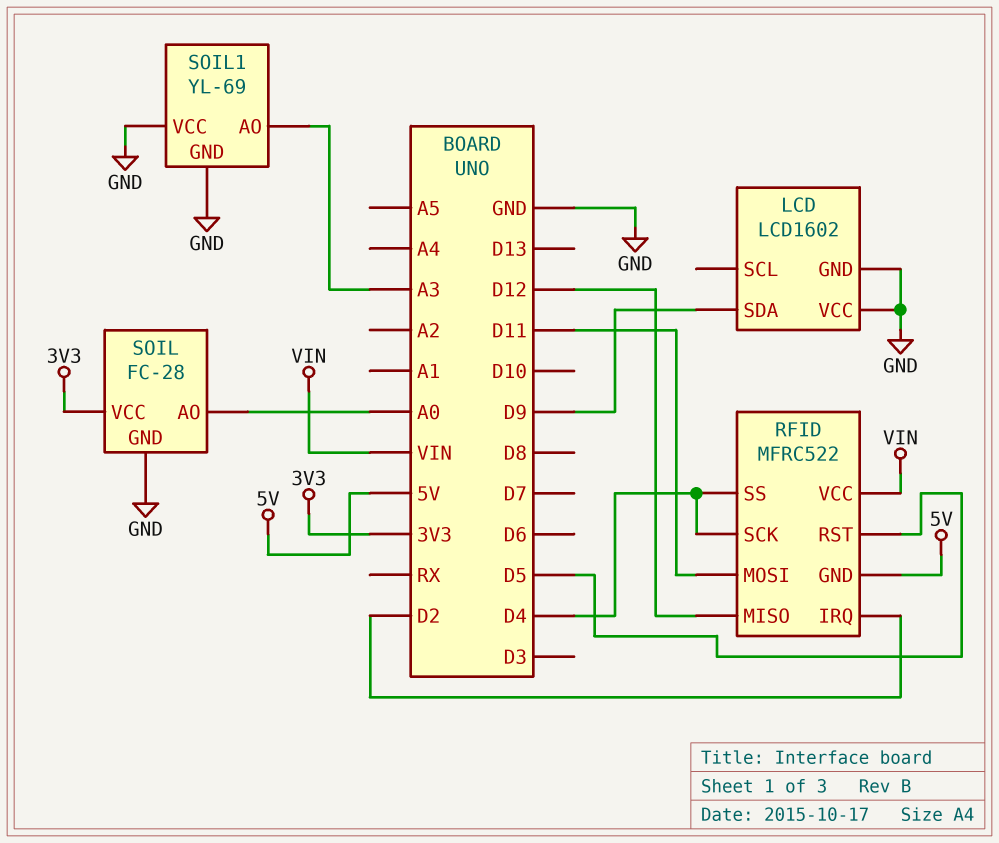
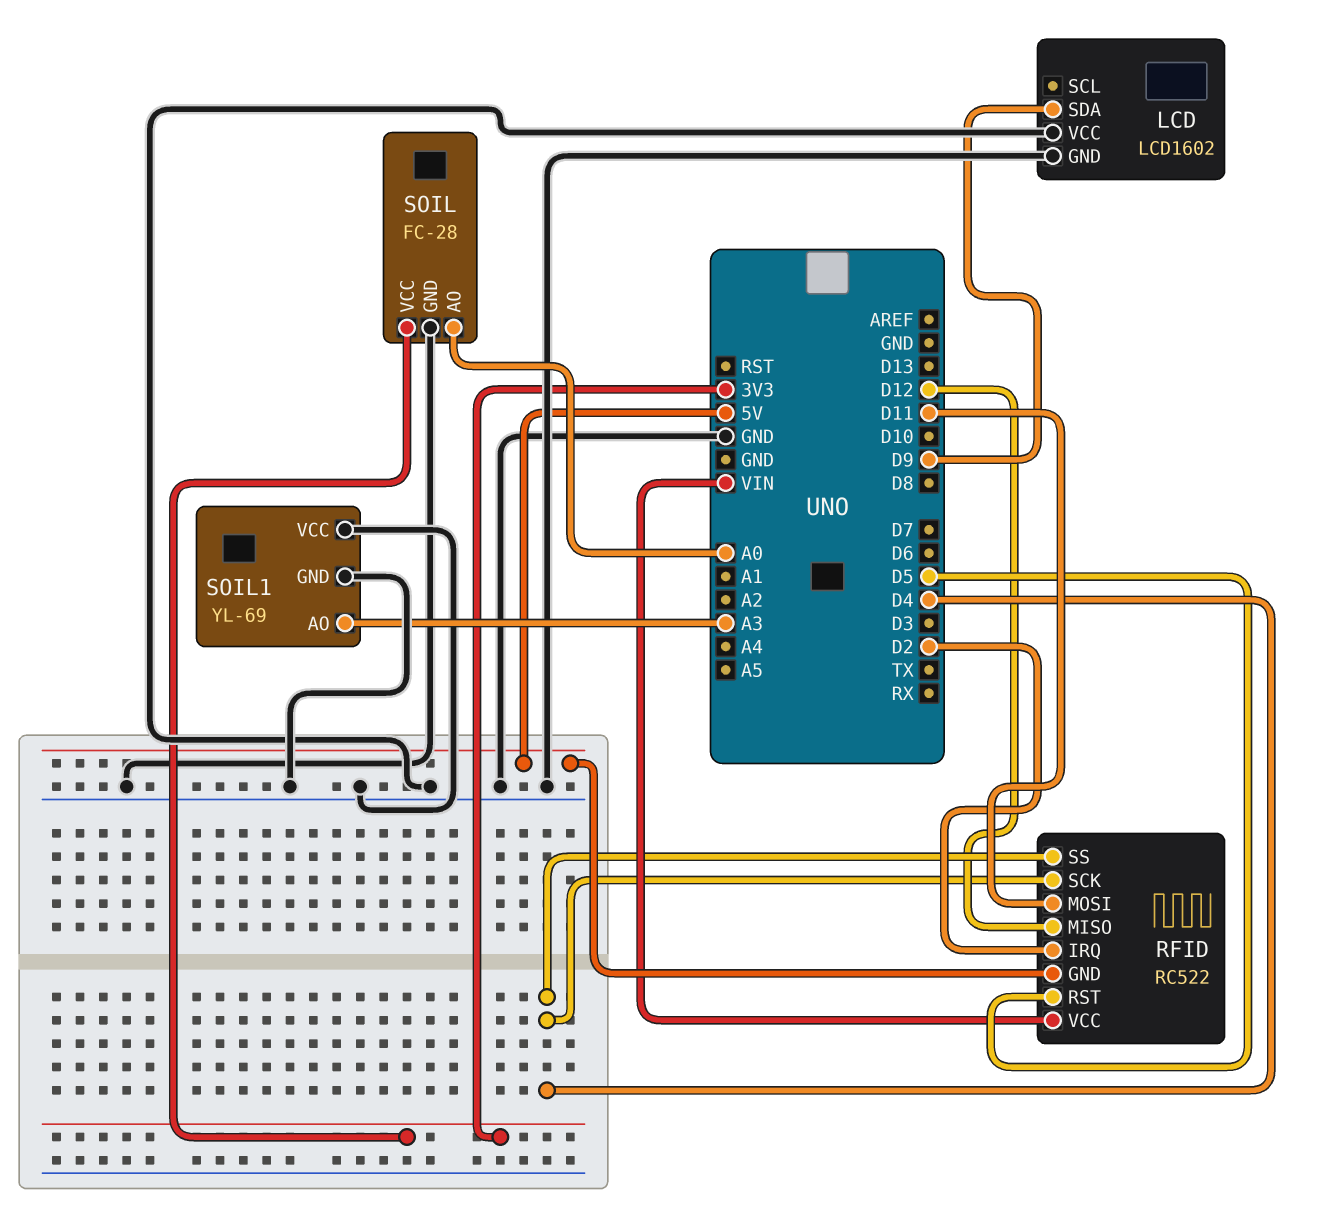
RFID: MFRC522 -> RC522

